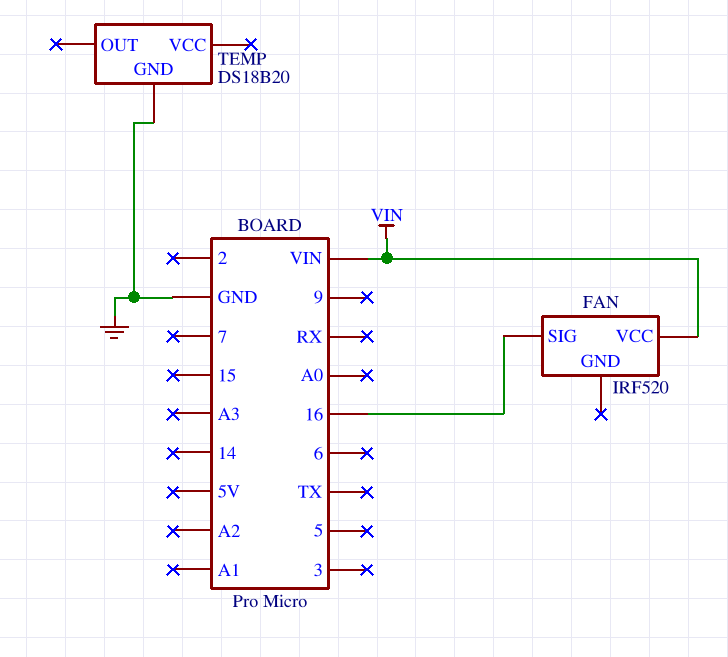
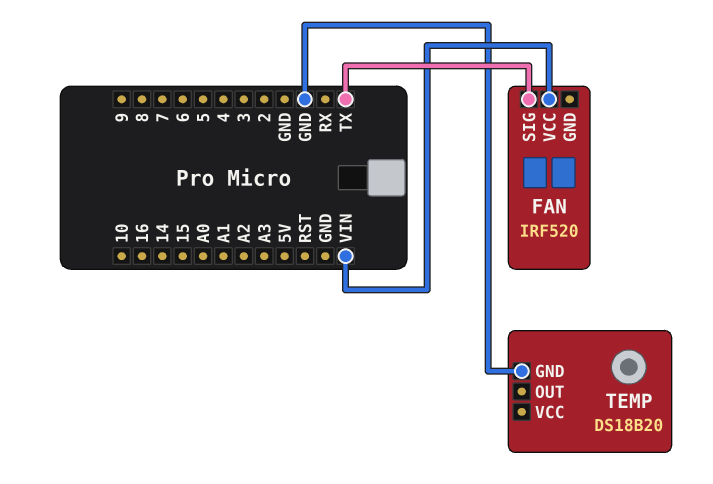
FAN pin SIG: 16 -> TX

